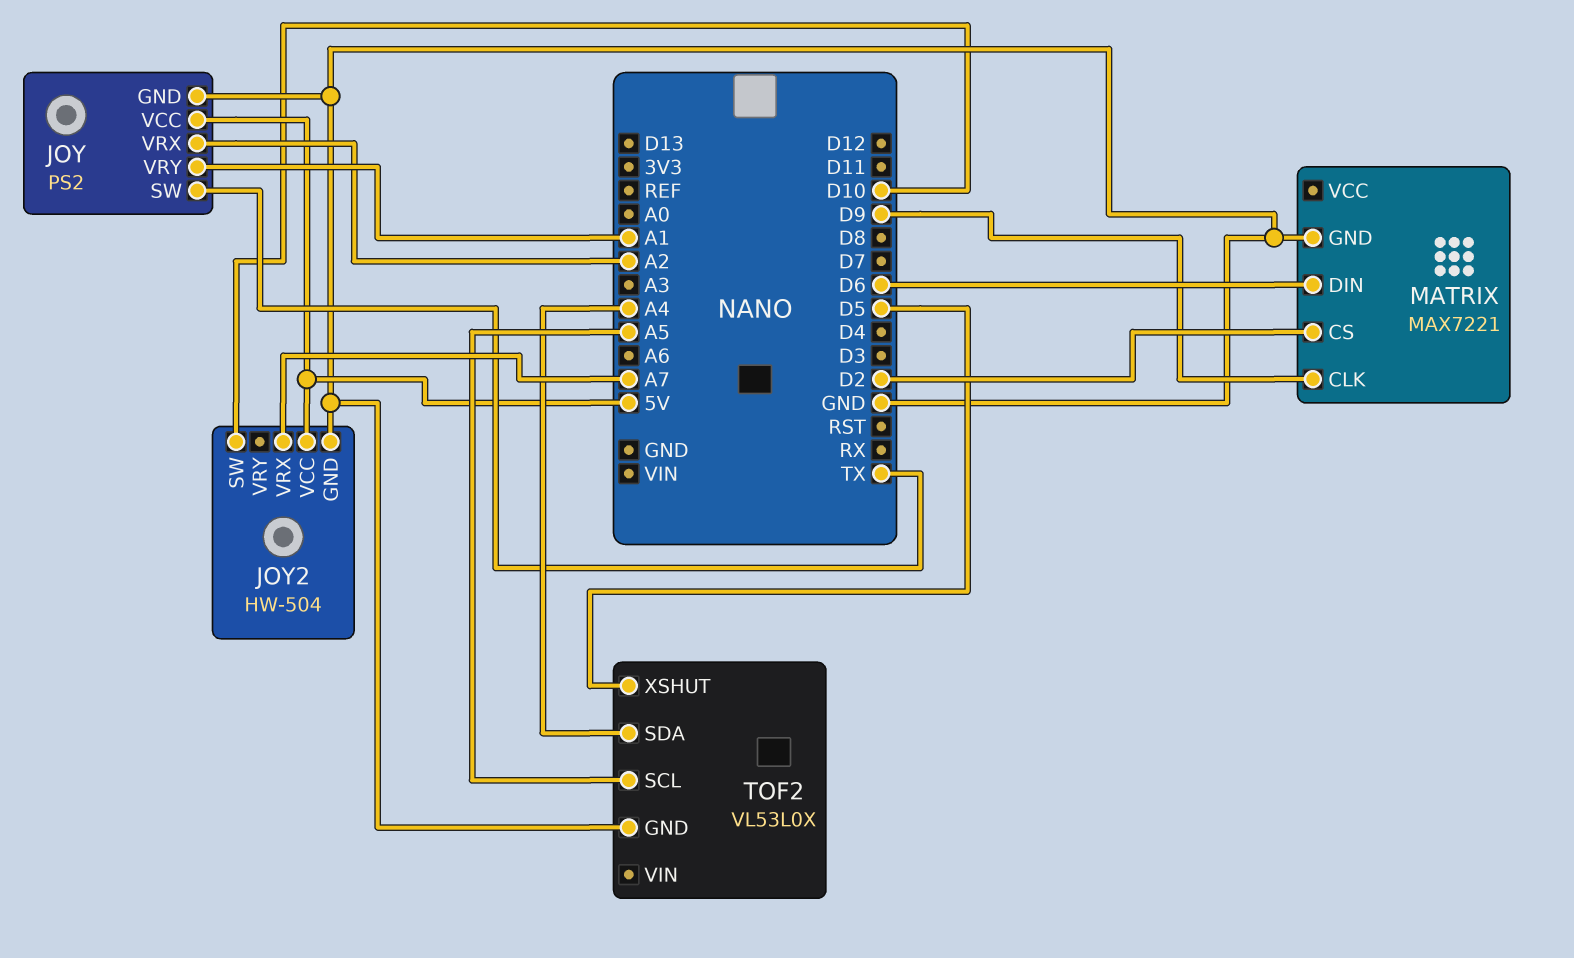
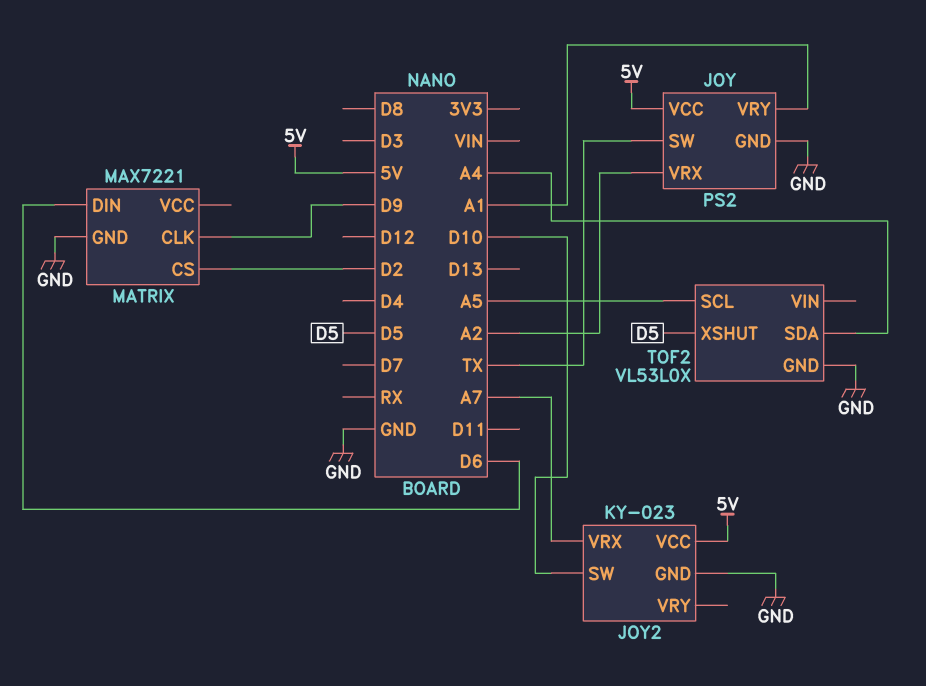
JOY2: HW-504 -> KY-023

